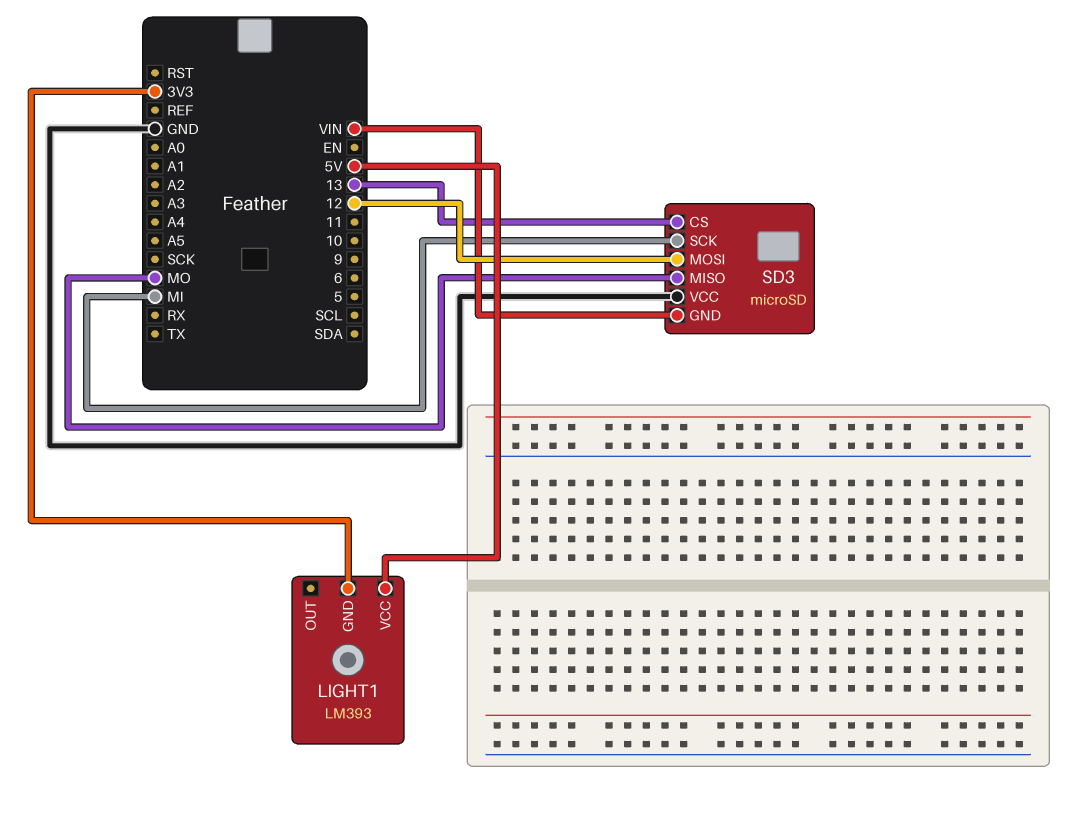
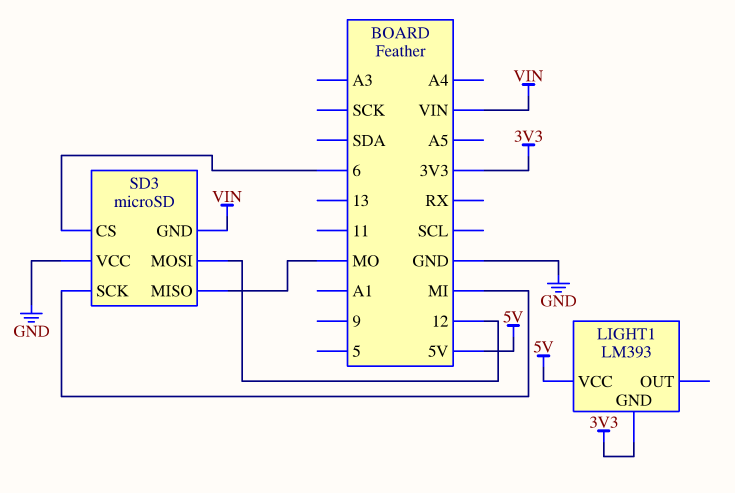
SD3 pin CS: 13 -> 6

